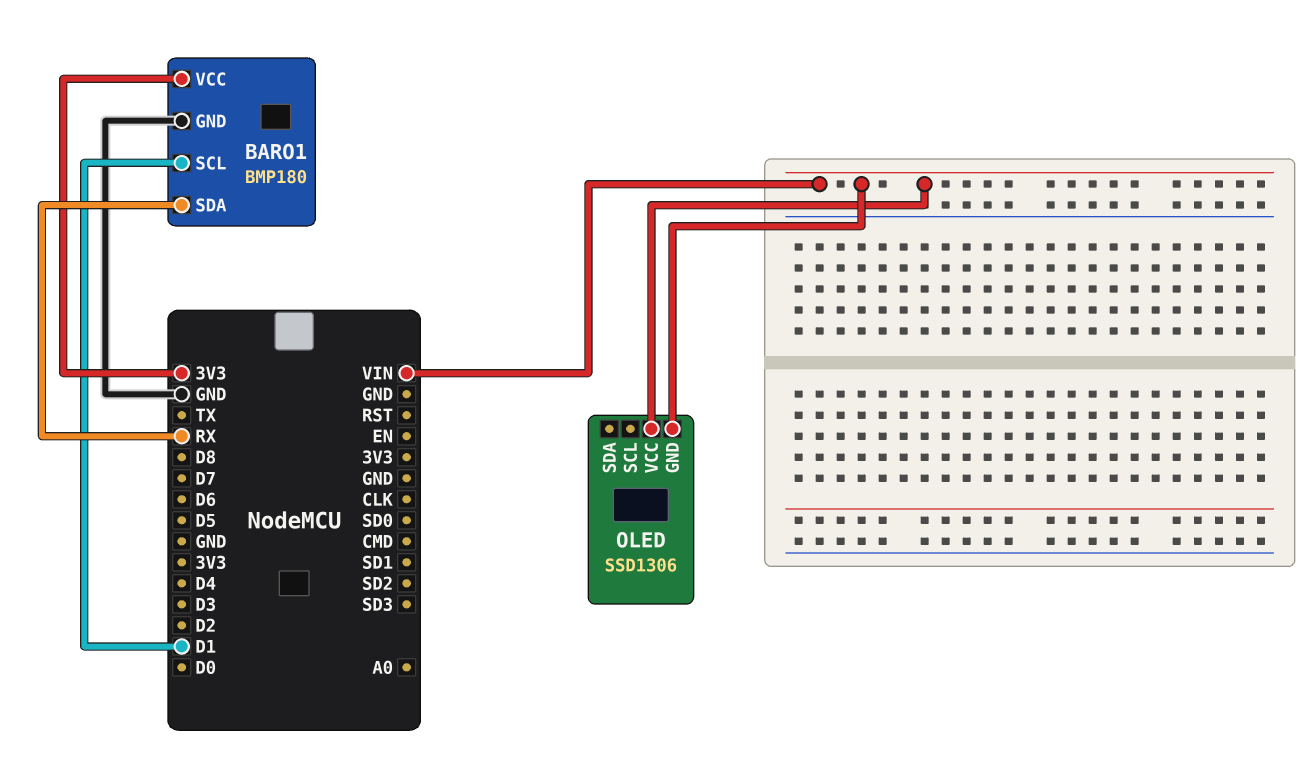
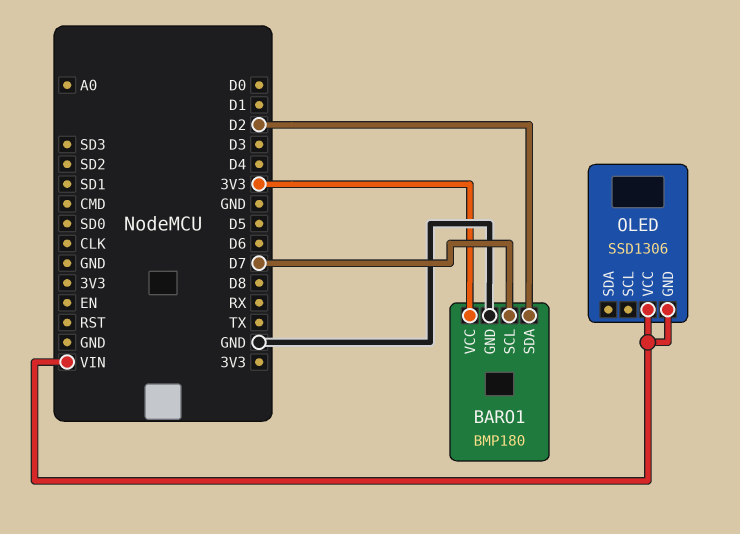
BARO1 pin SCL: D1 -> D7
BARO1 pin SDA: RX -> D2

